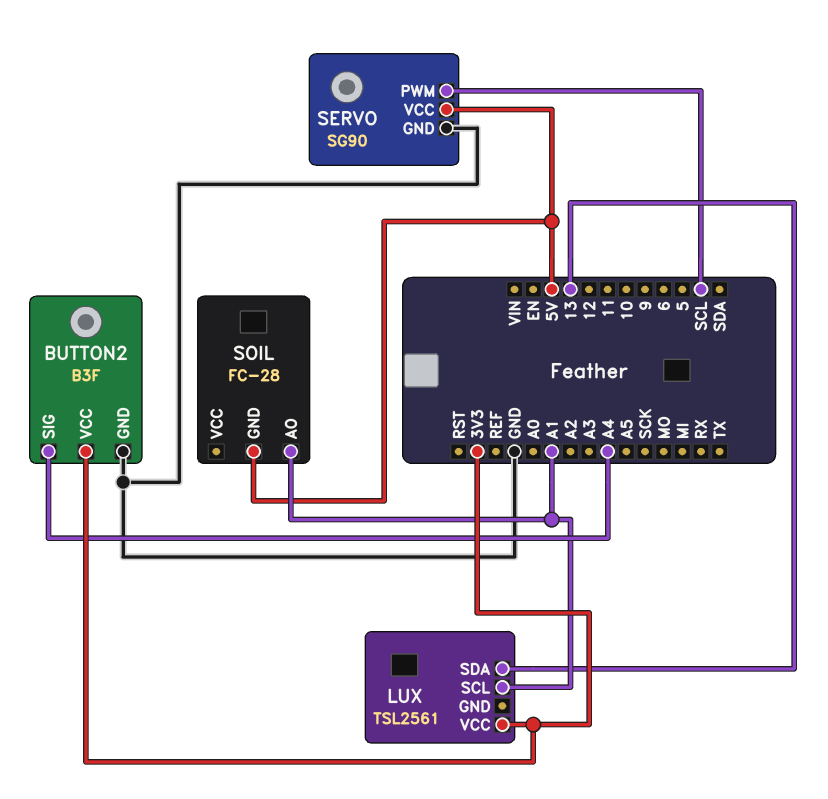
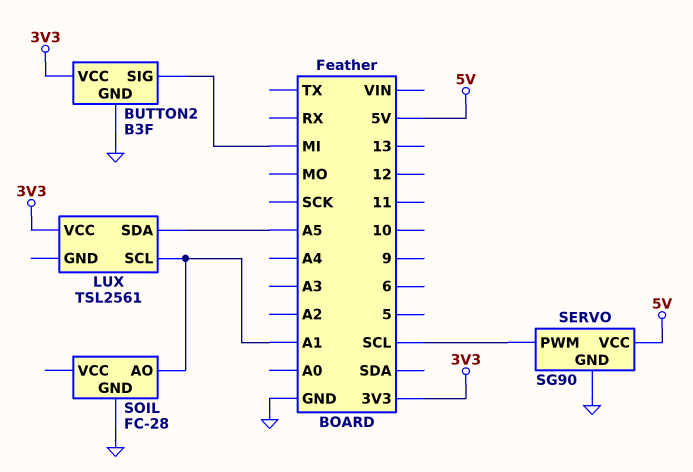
BUTTON2 pin SIG: A4 -> MI
LUX pin SDA: 13 -> A5
SOIL pin GND: 5V -> GND

